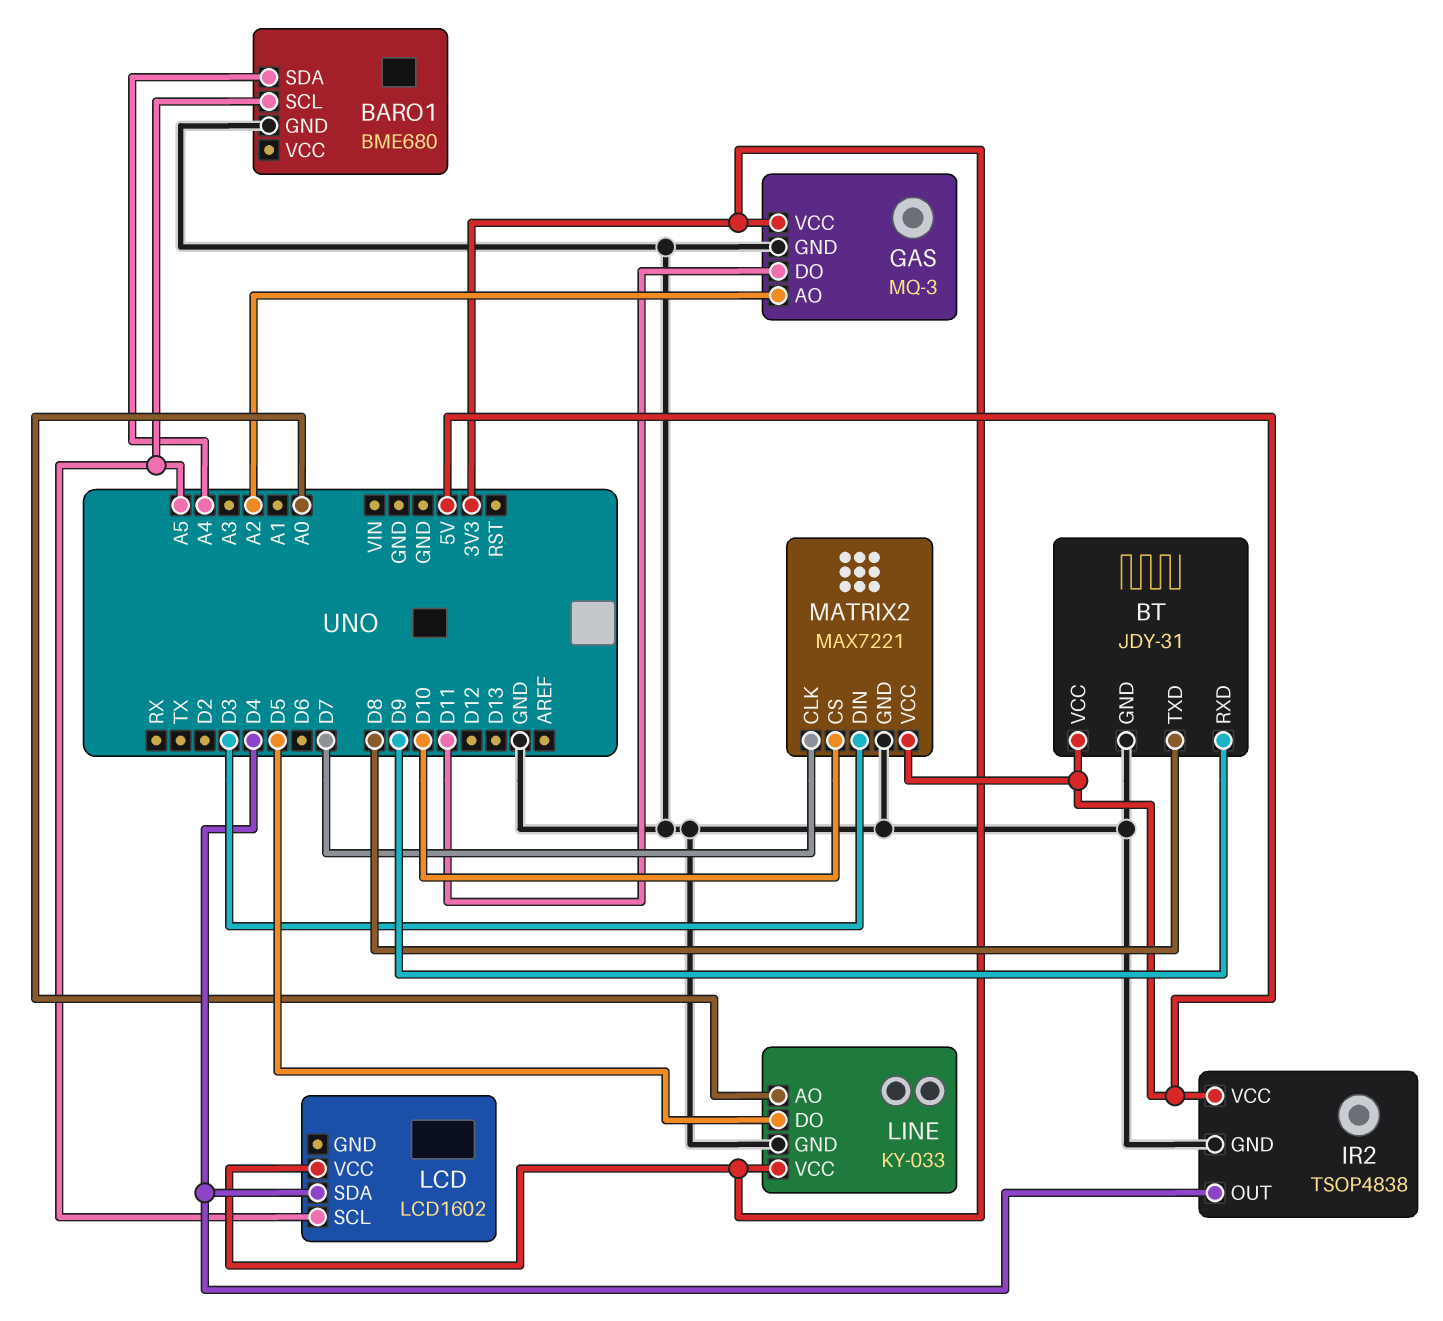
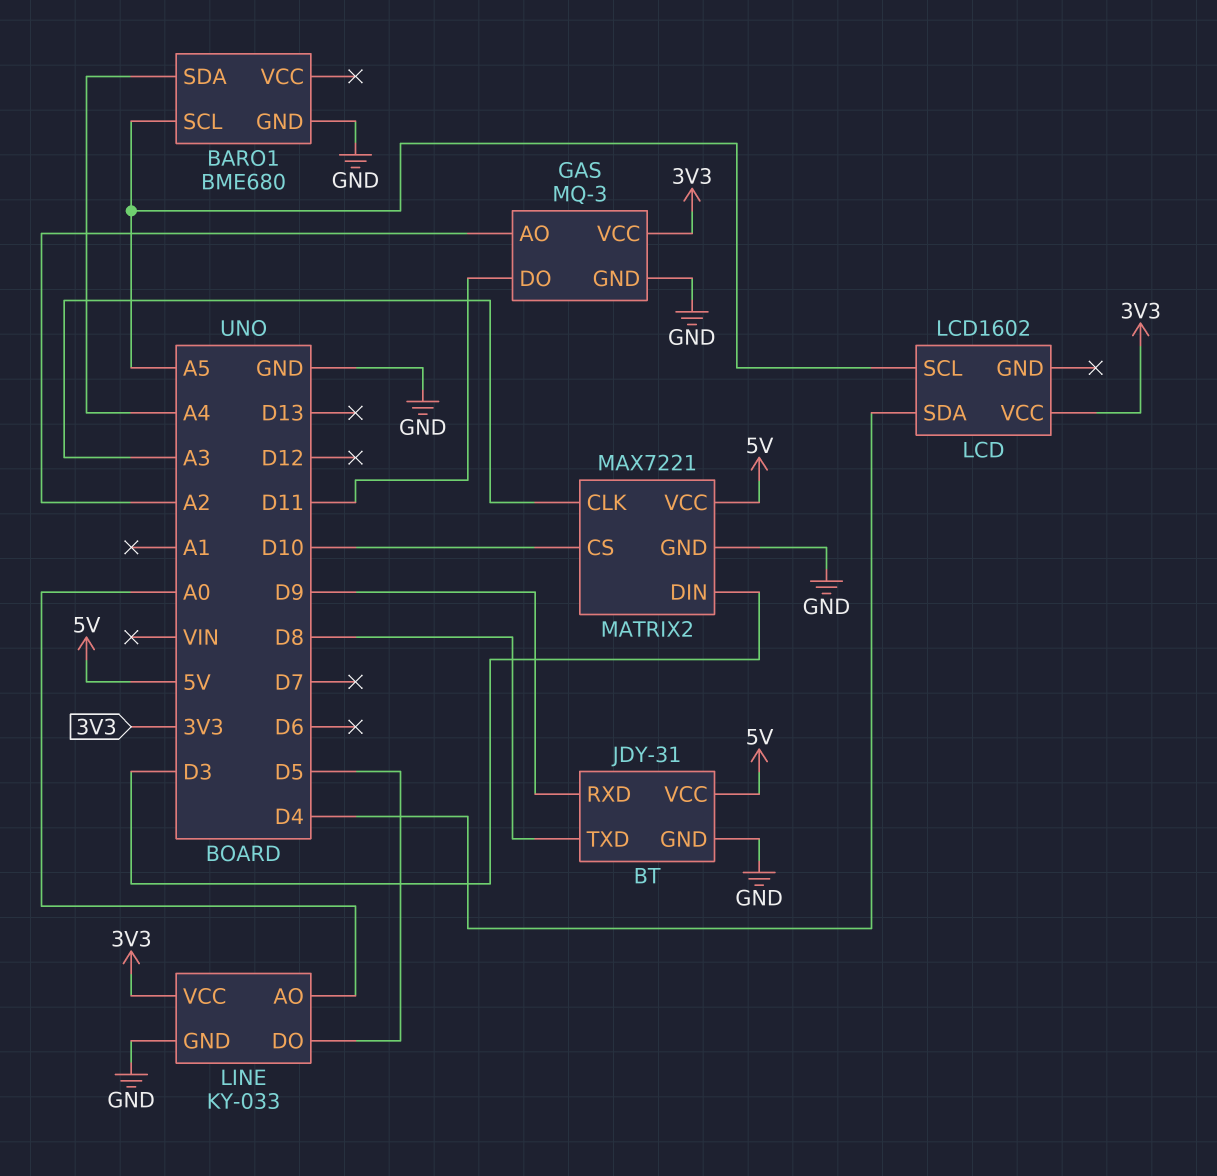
IR2: TSOP4838 -> none
IR2 pin GND: GND -> none
IR2 pin OUT: D4 -> none
IR2 pin VCC: 5V -> none
MATRIX2 pin CLK: D7 -> A3

